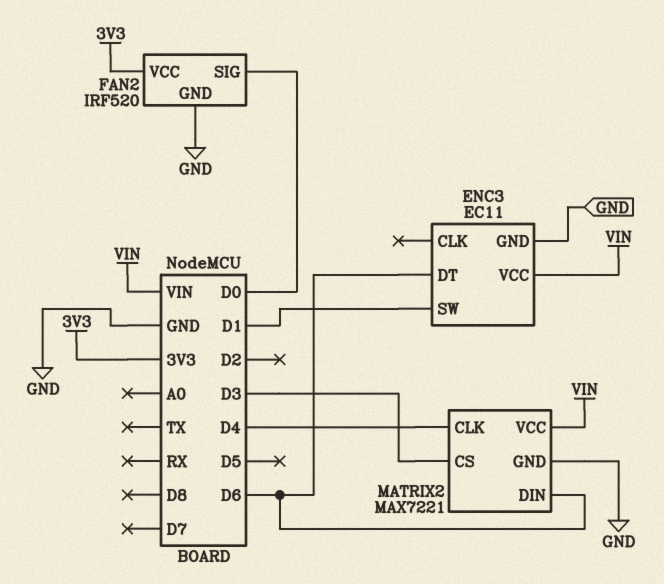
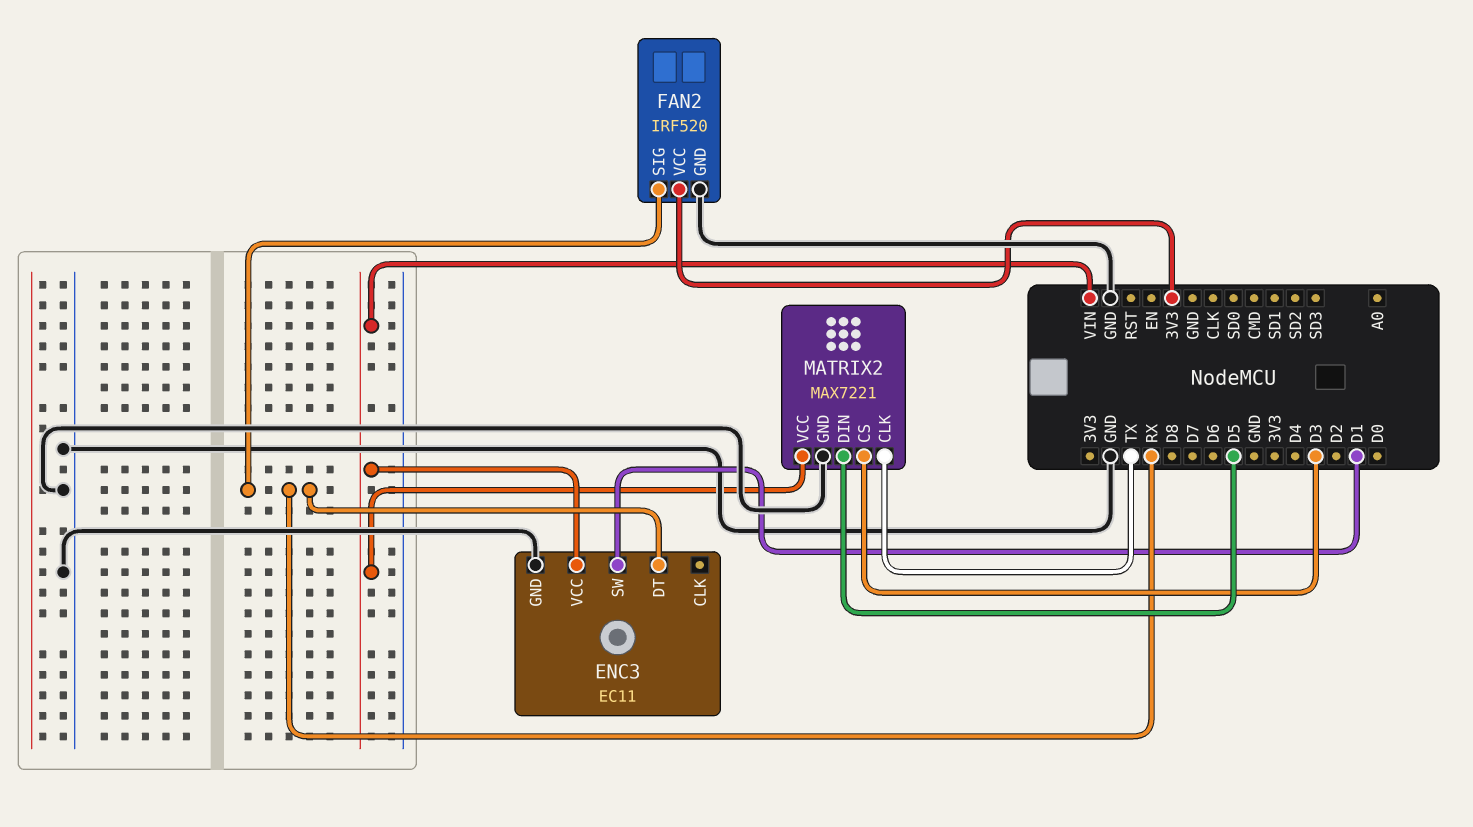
ENC3 pin DT: D6 -> RX
FAN2 pin SIG: D0 -> RX
MATRIX2 pin CLK: D4 -> TX
MATRIX2 pin DIN: D6 -> D5

